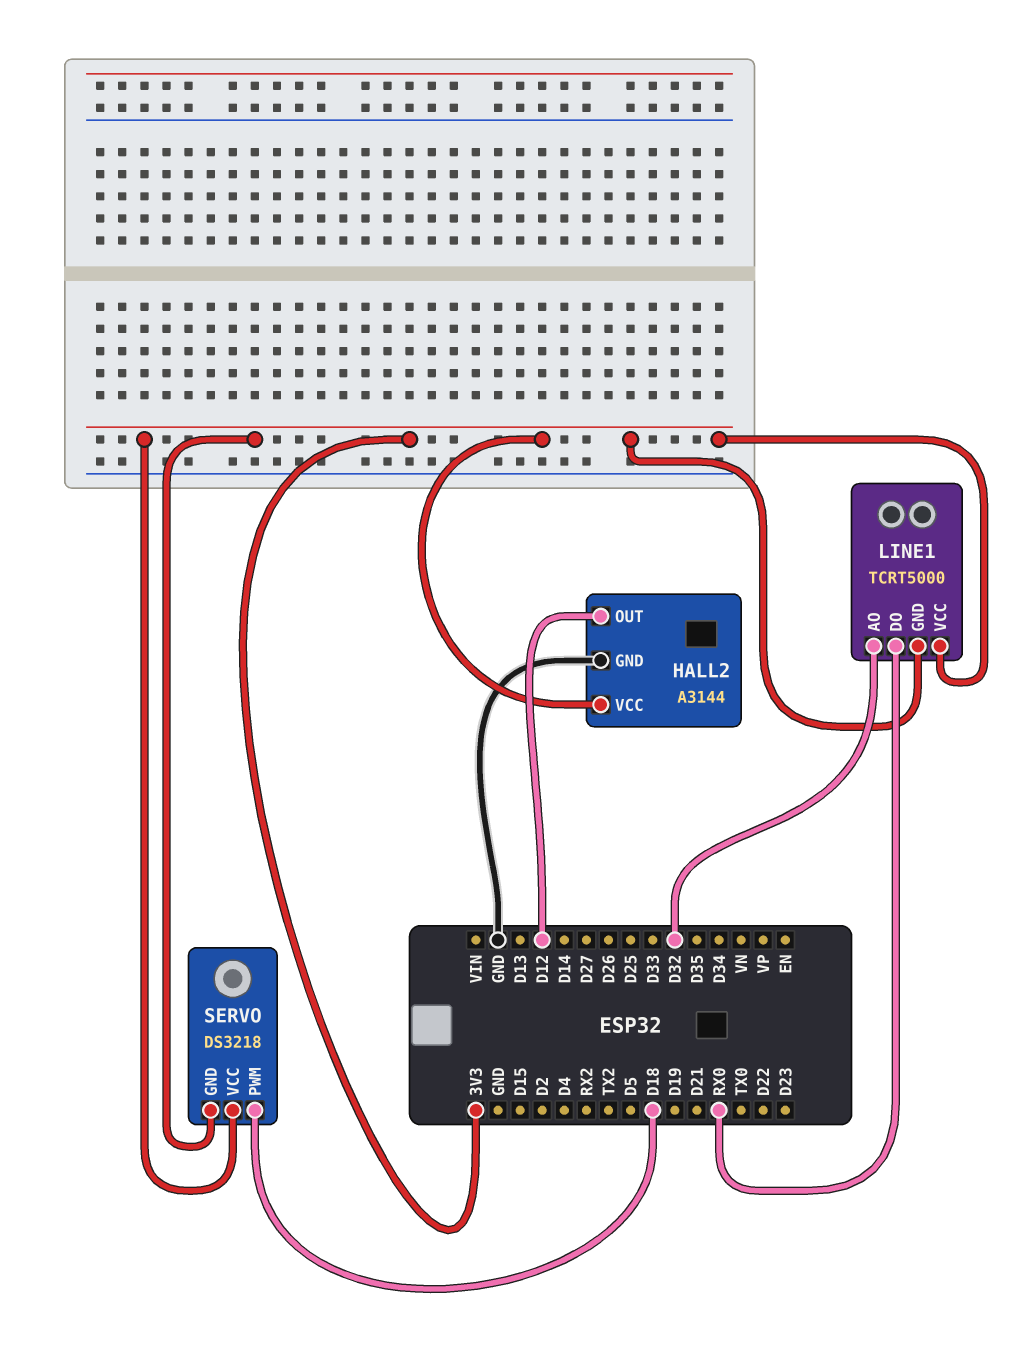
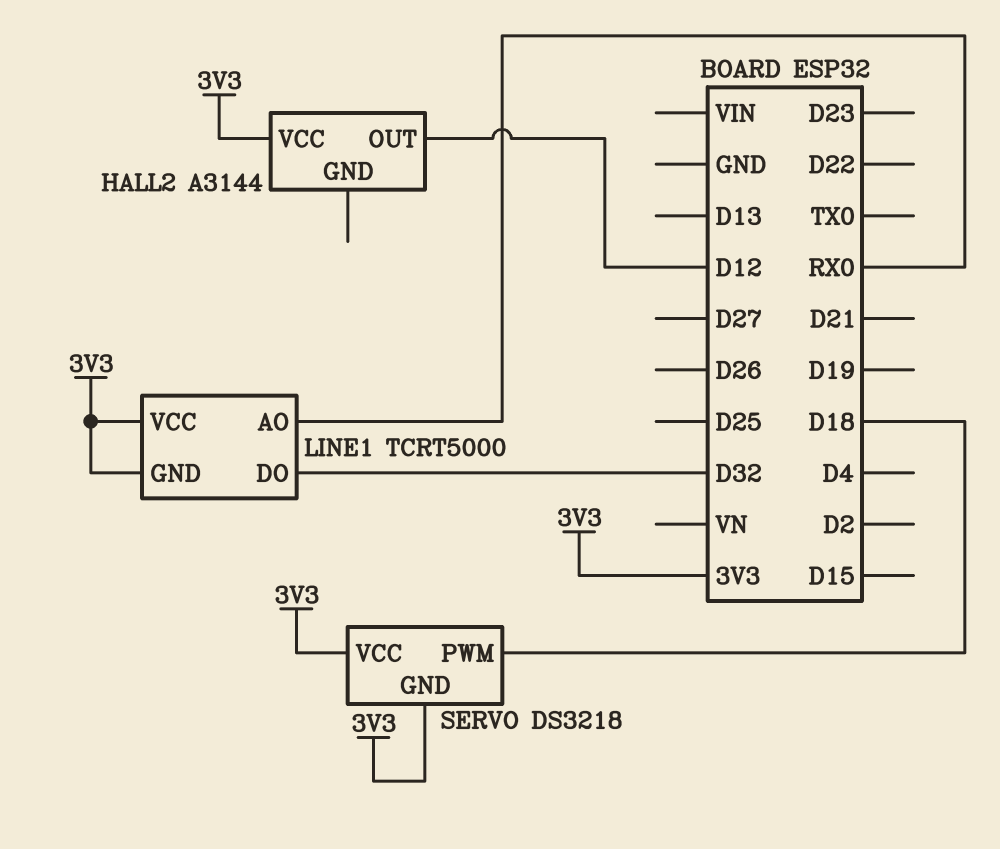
HALL2 pin GND: GND -> none
LINE1 pin AO: D32 -> RX0
LINE1 pin DO: RX0 -> D32

